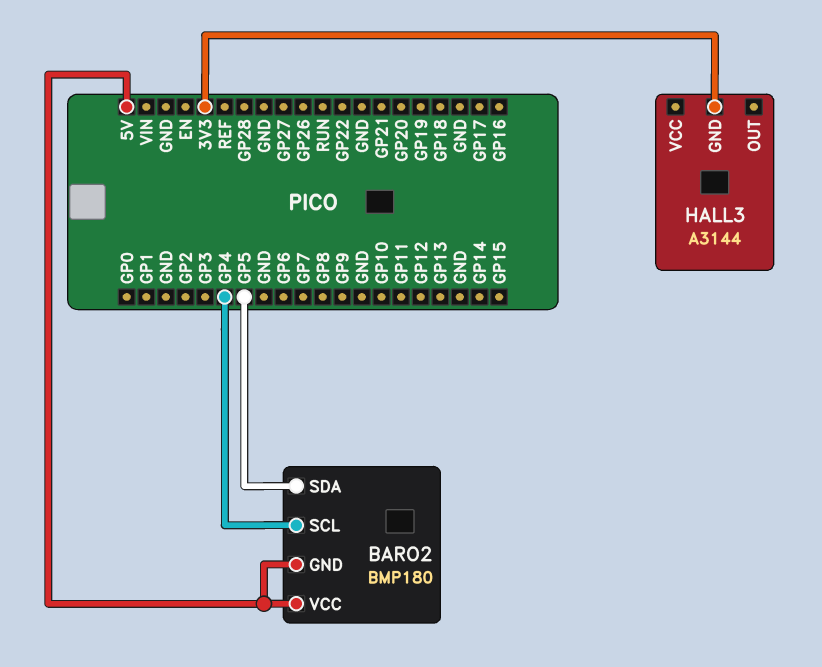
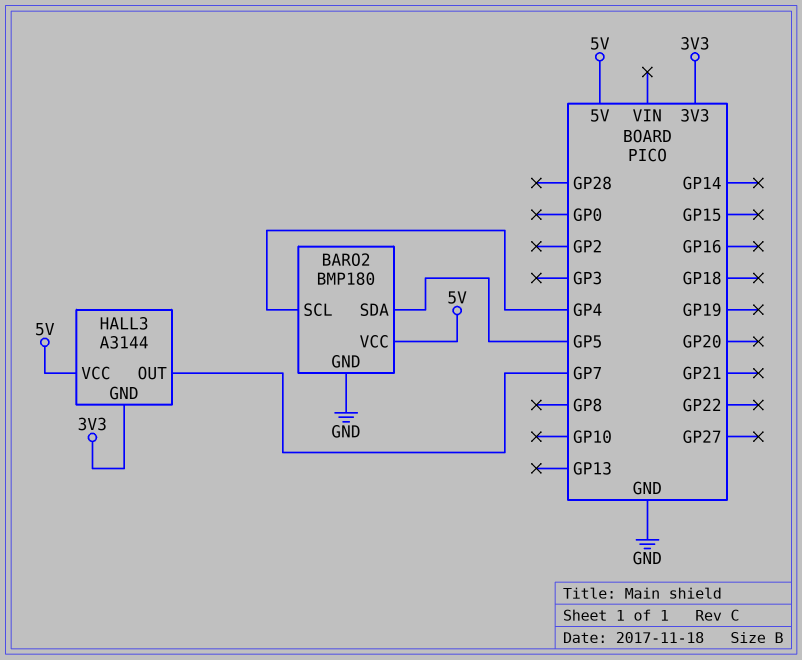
BARO2 pin GND: 5V -> GND
HALL3 pin OUT: none -> GP7
HALL3 pin VCC: none -> 5V

